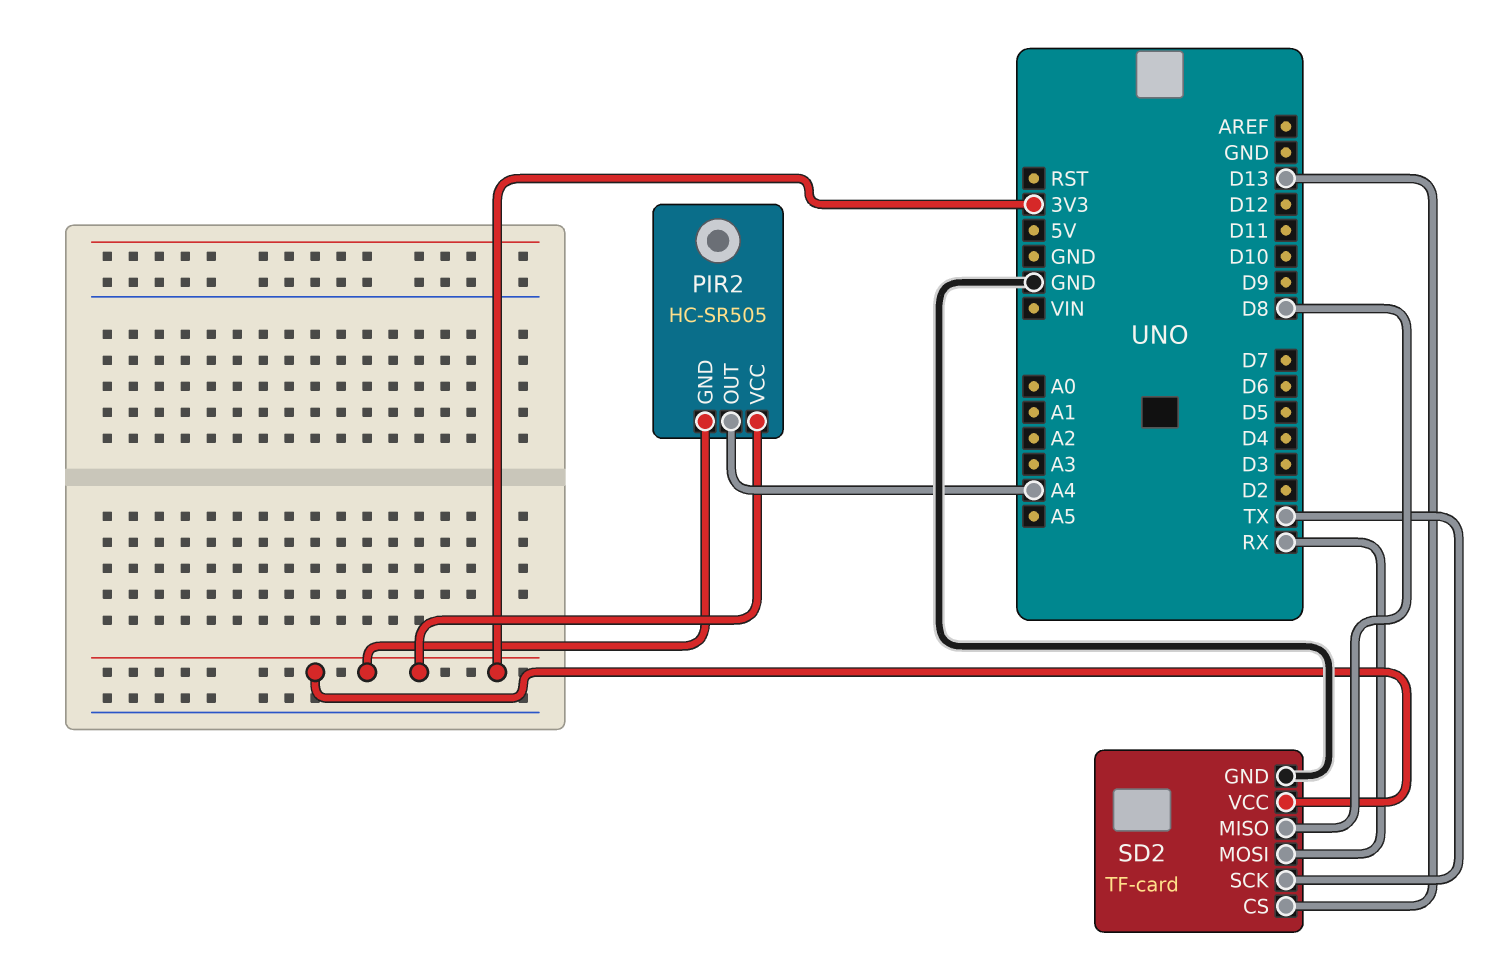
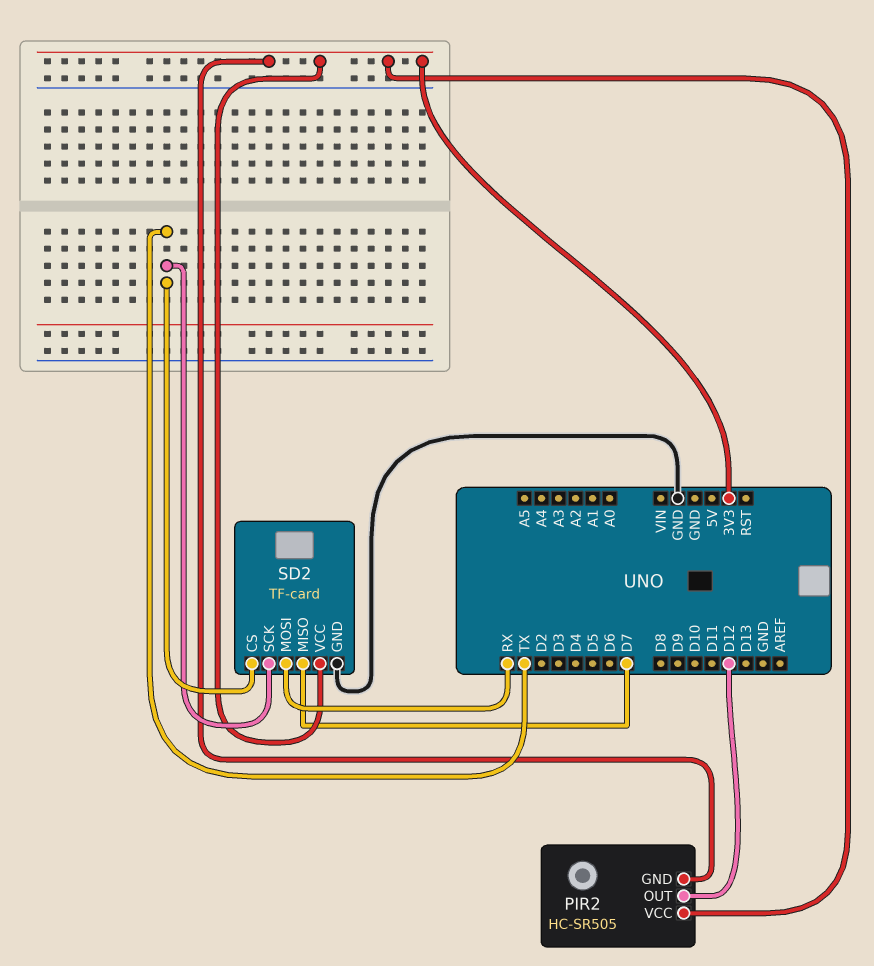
PIR2 pin OUT: A4 -> D12
SD2 pin CS: D13 -> TX
SD2 pin MISO: D8 -> D7

